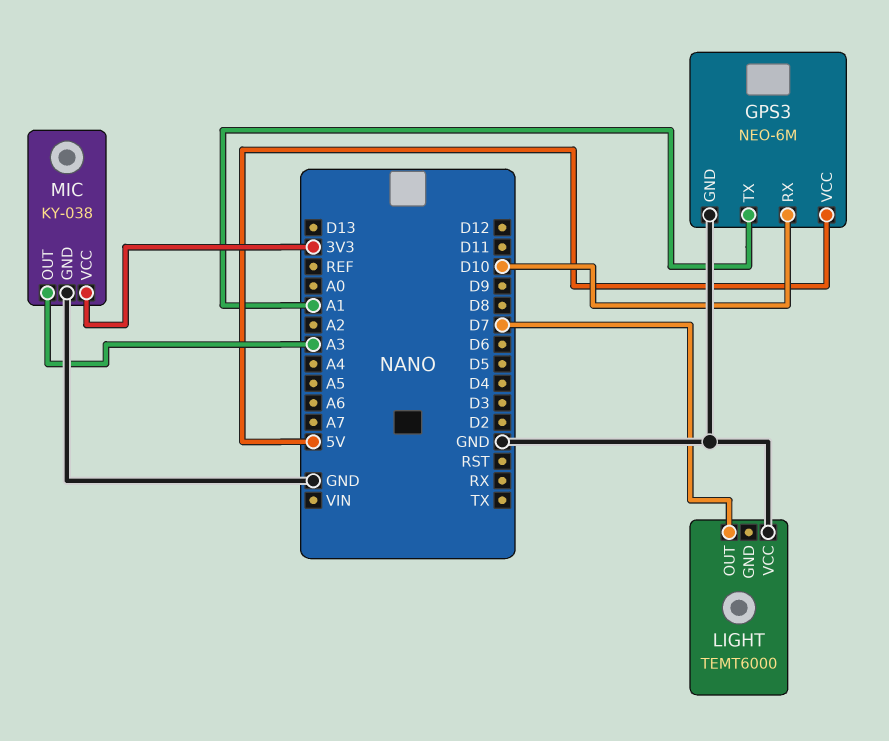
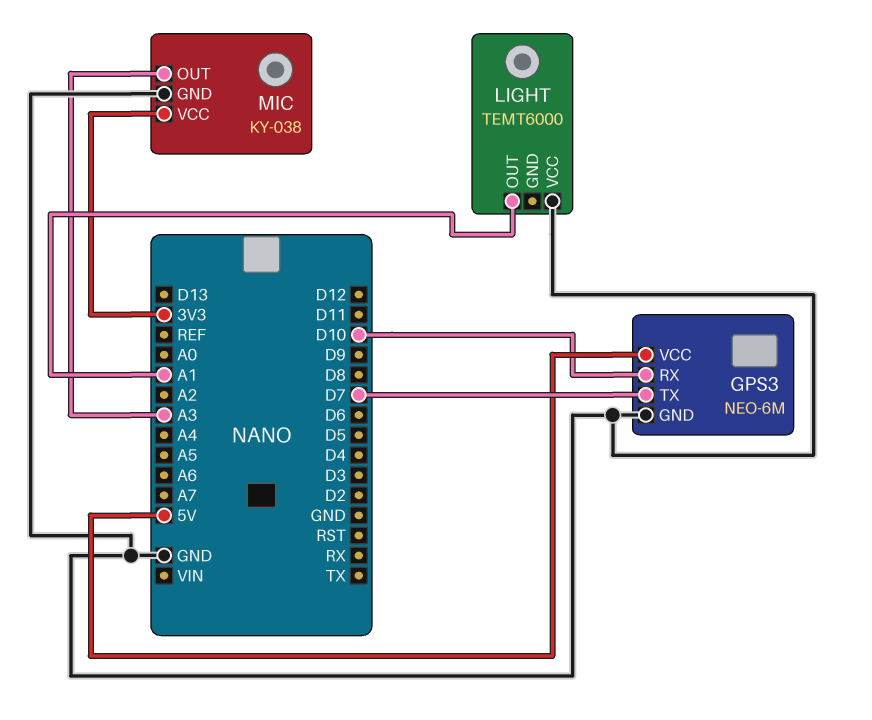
GPS3 pin TX: A1 -> D7
LIGHT pin OUT: D7 -> A1

